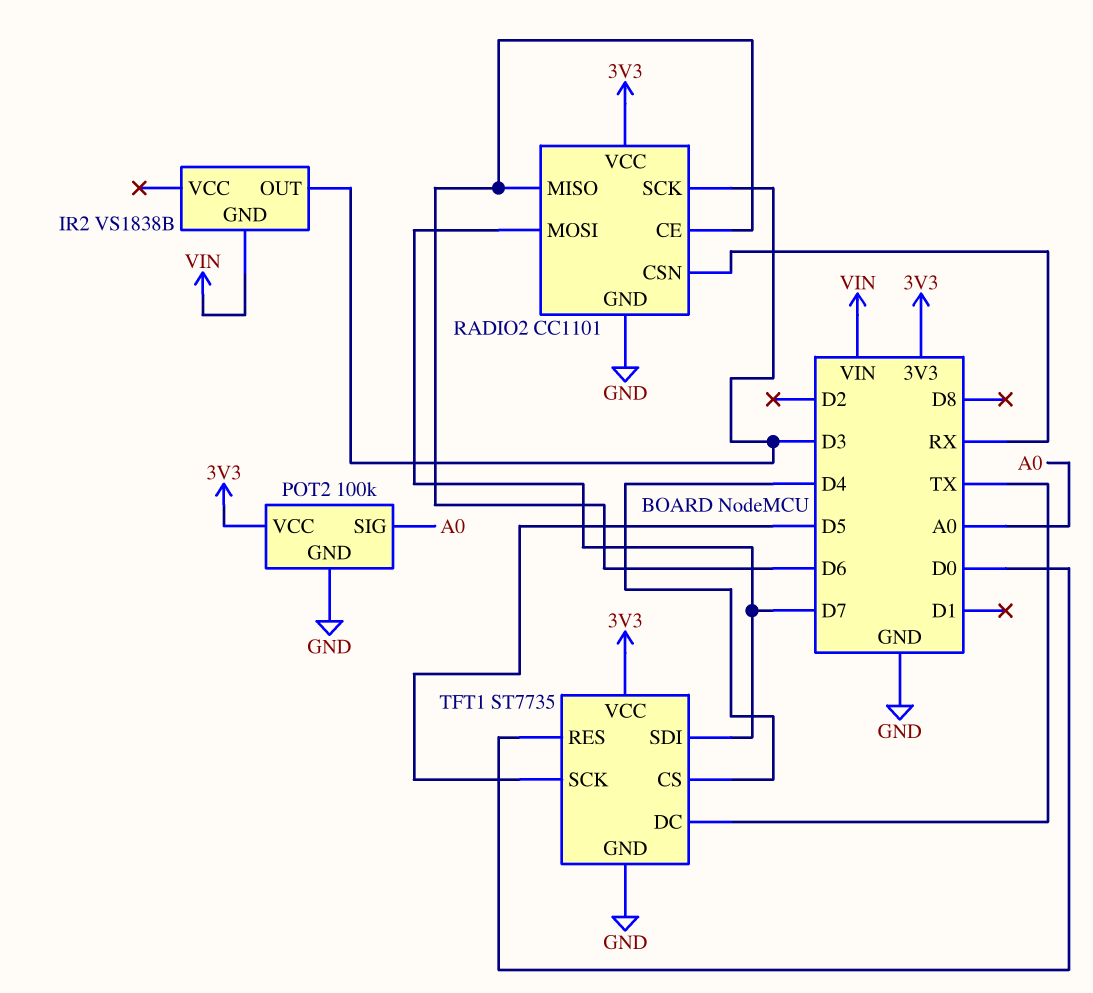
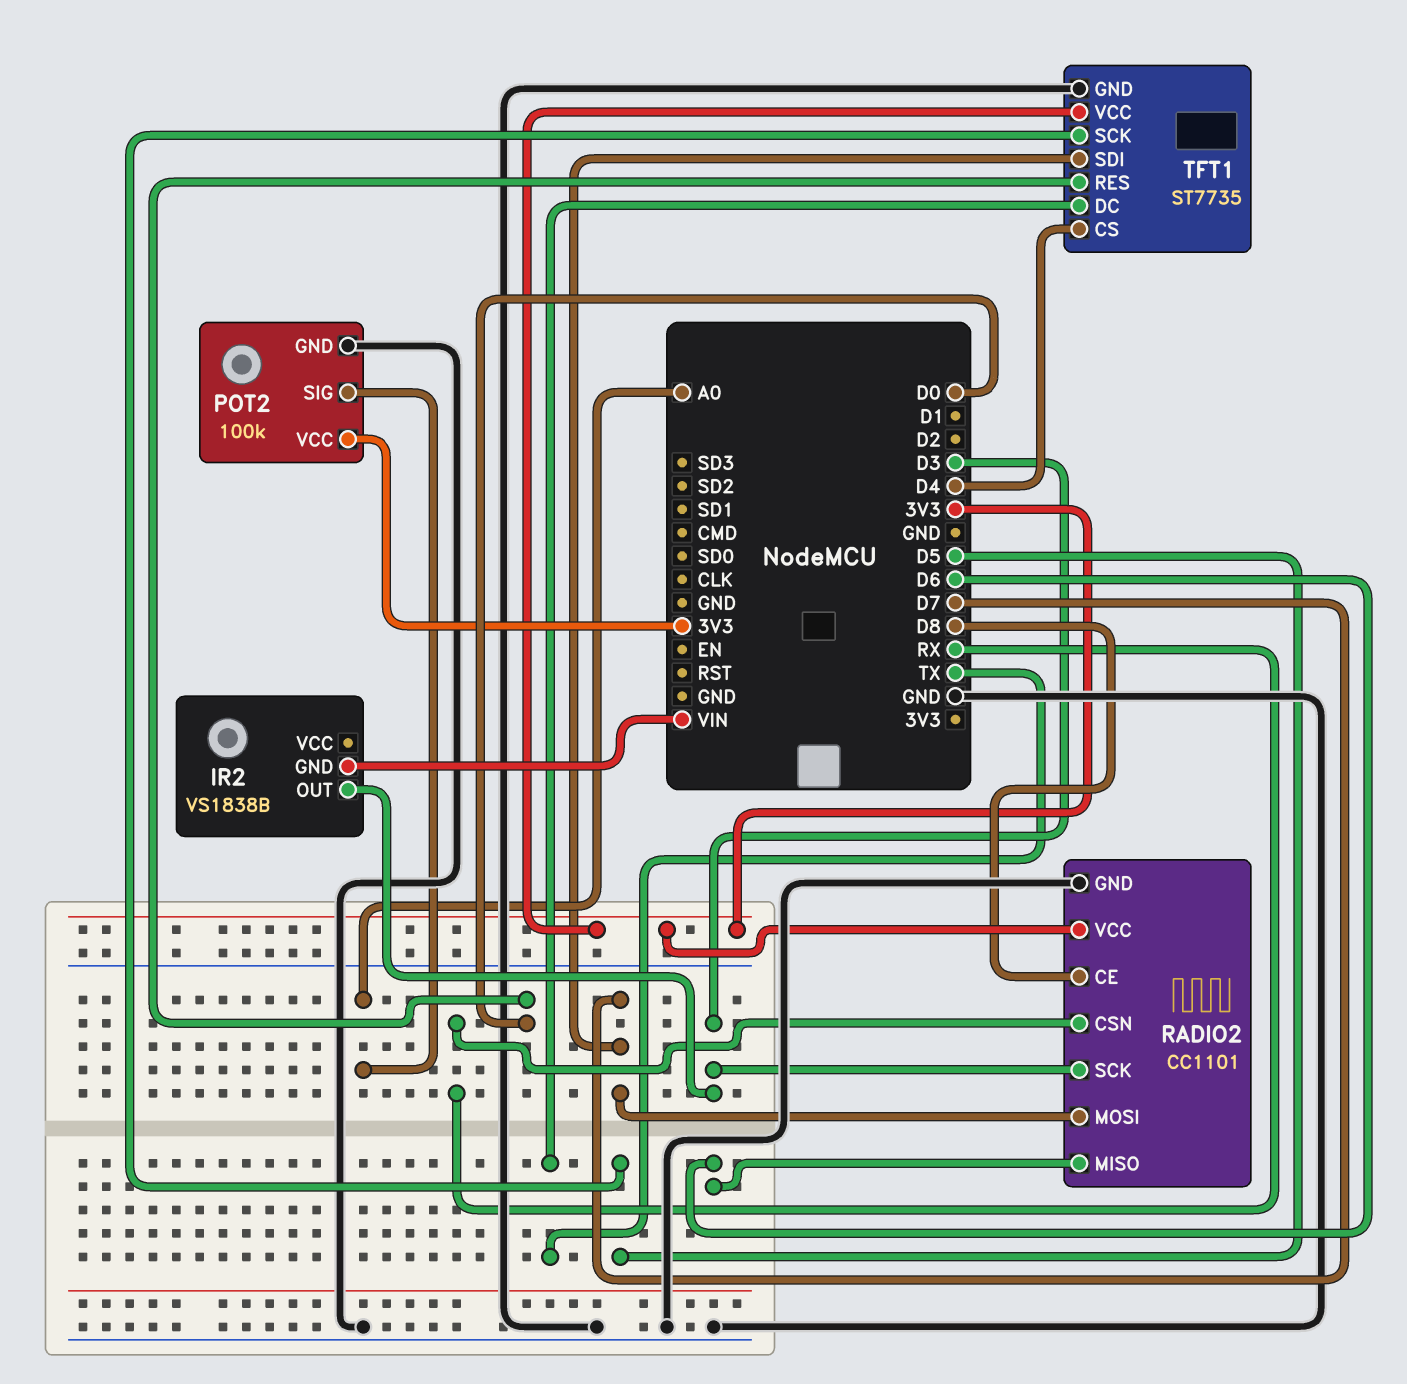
RADIO2 pin CE: D6 -> D8

